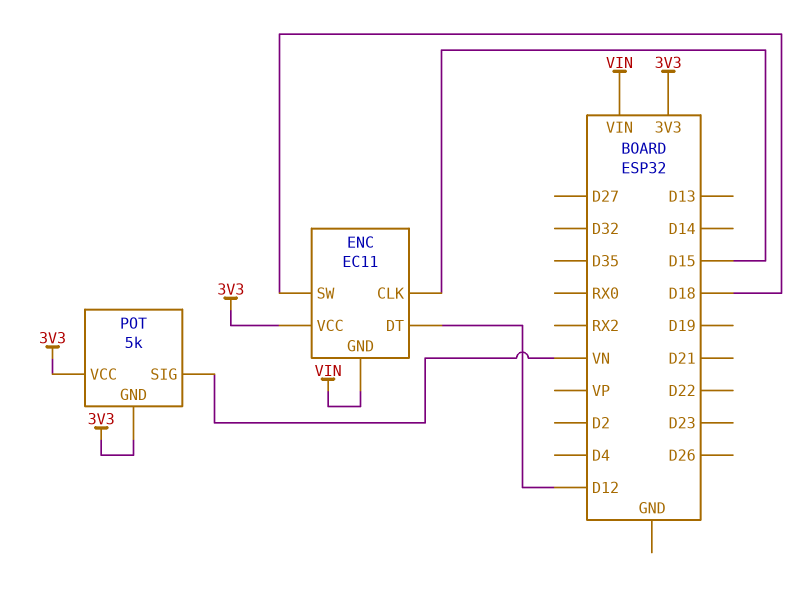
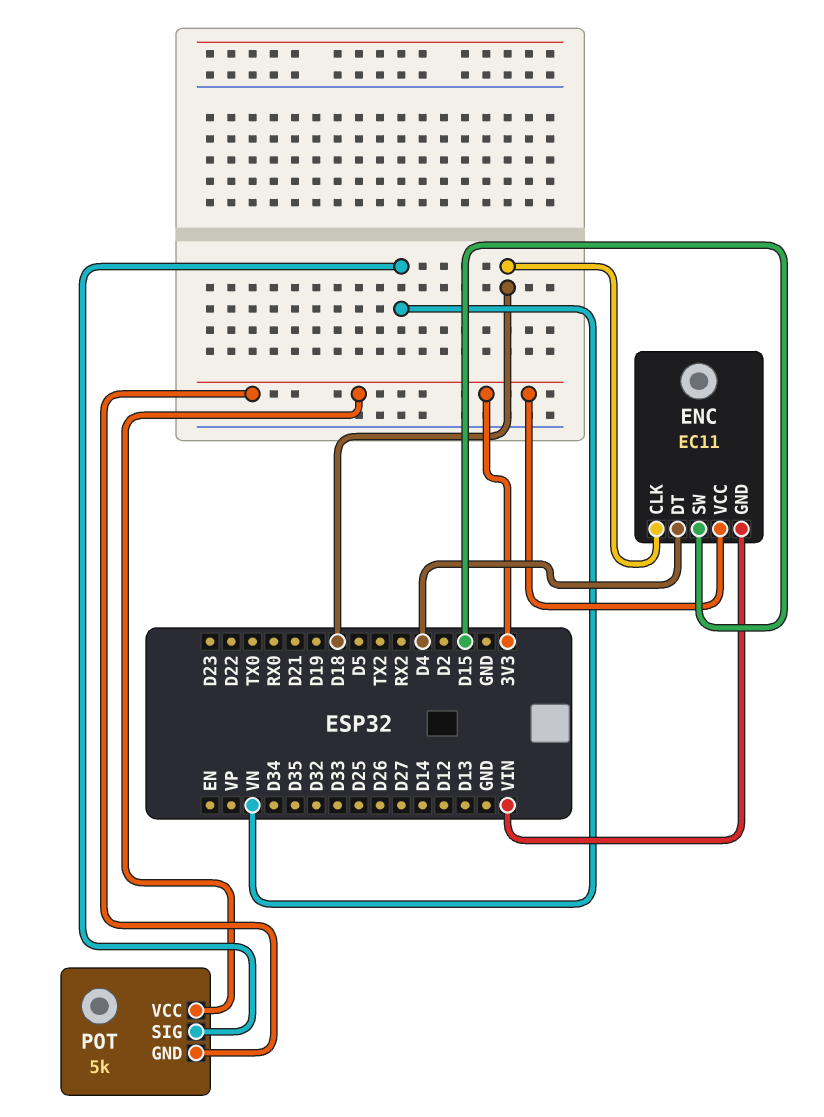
ENC pin CLK: D15 -> D18
ENC pin DT: D12 -> D4
ENC pin SW: D18 -> D15

